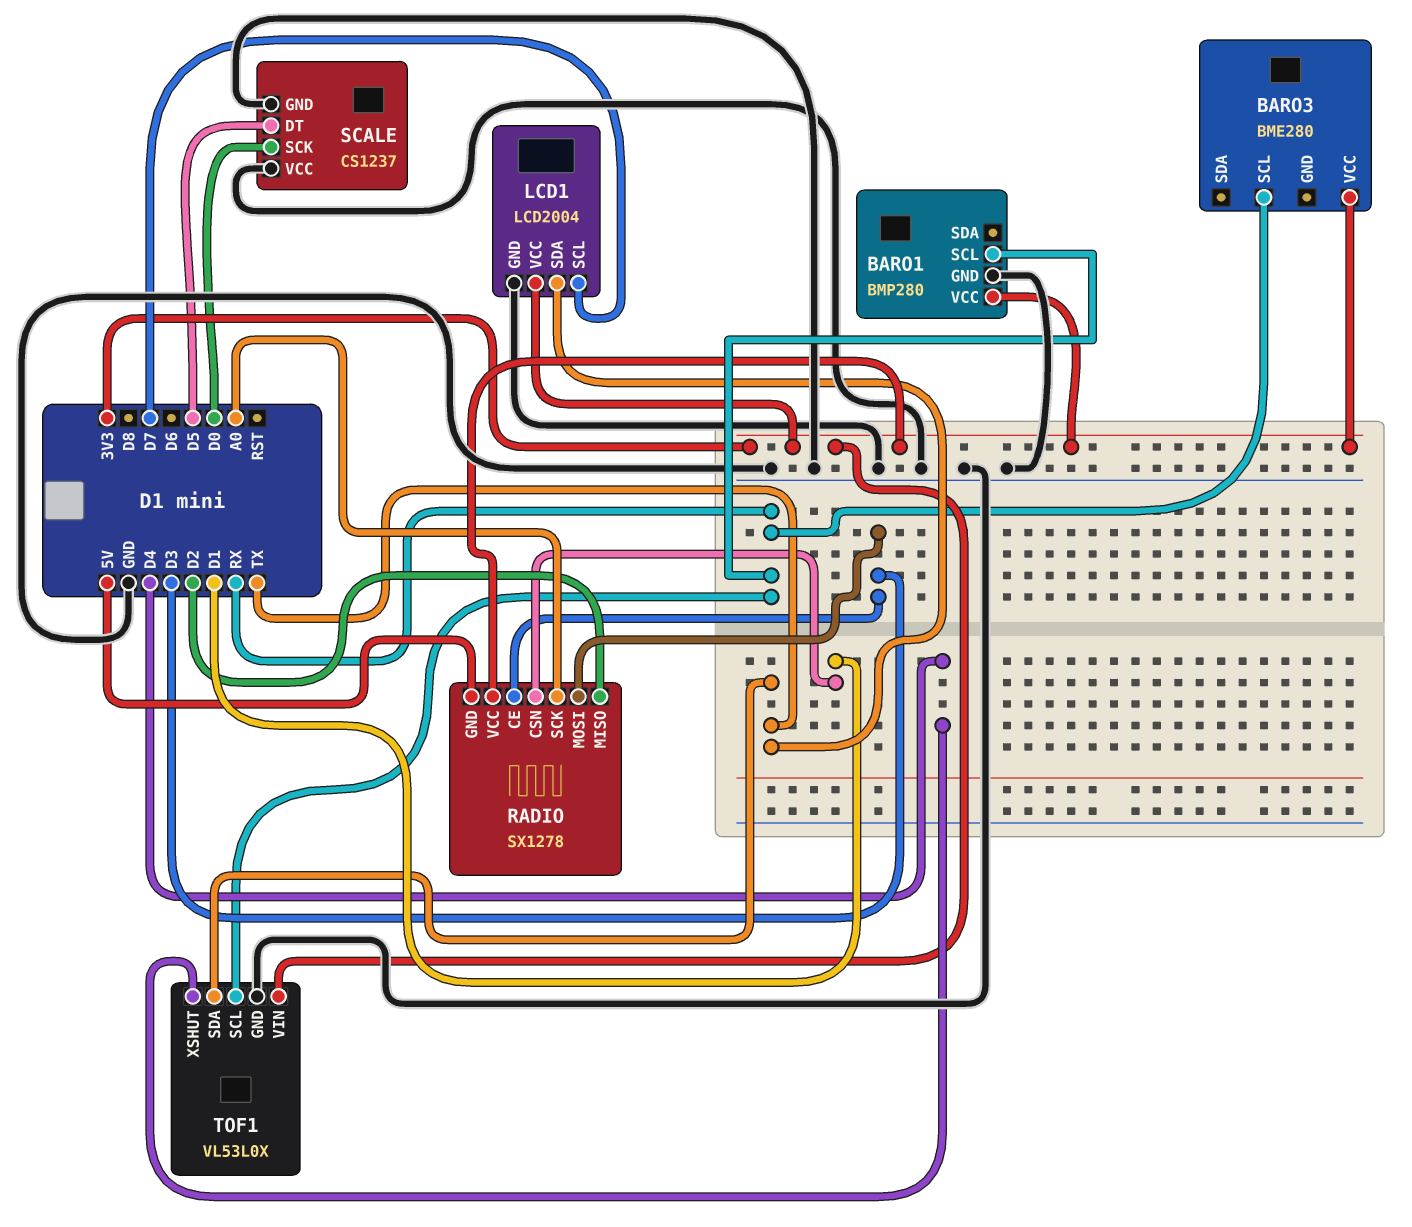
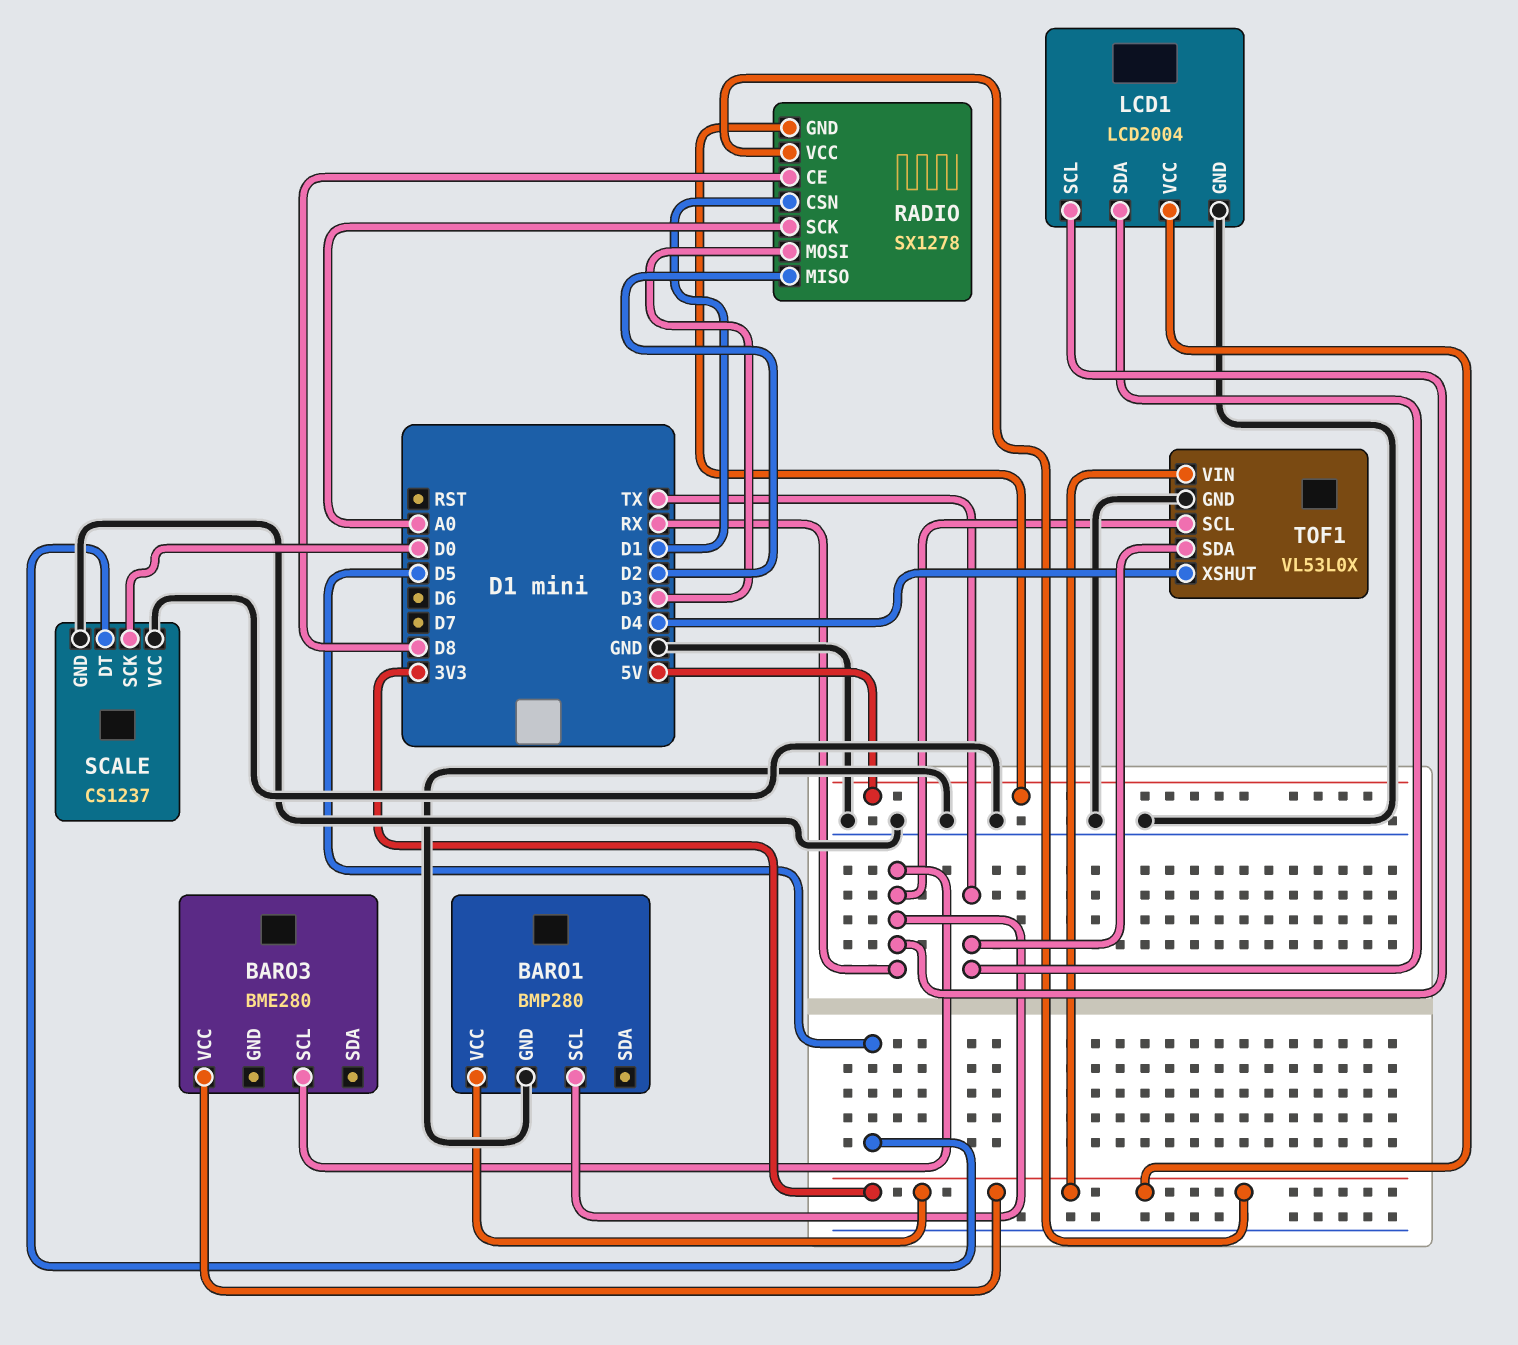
LCD1 pin SCL: D7 -> RX
RADIO pin CE: D3 -> D8

